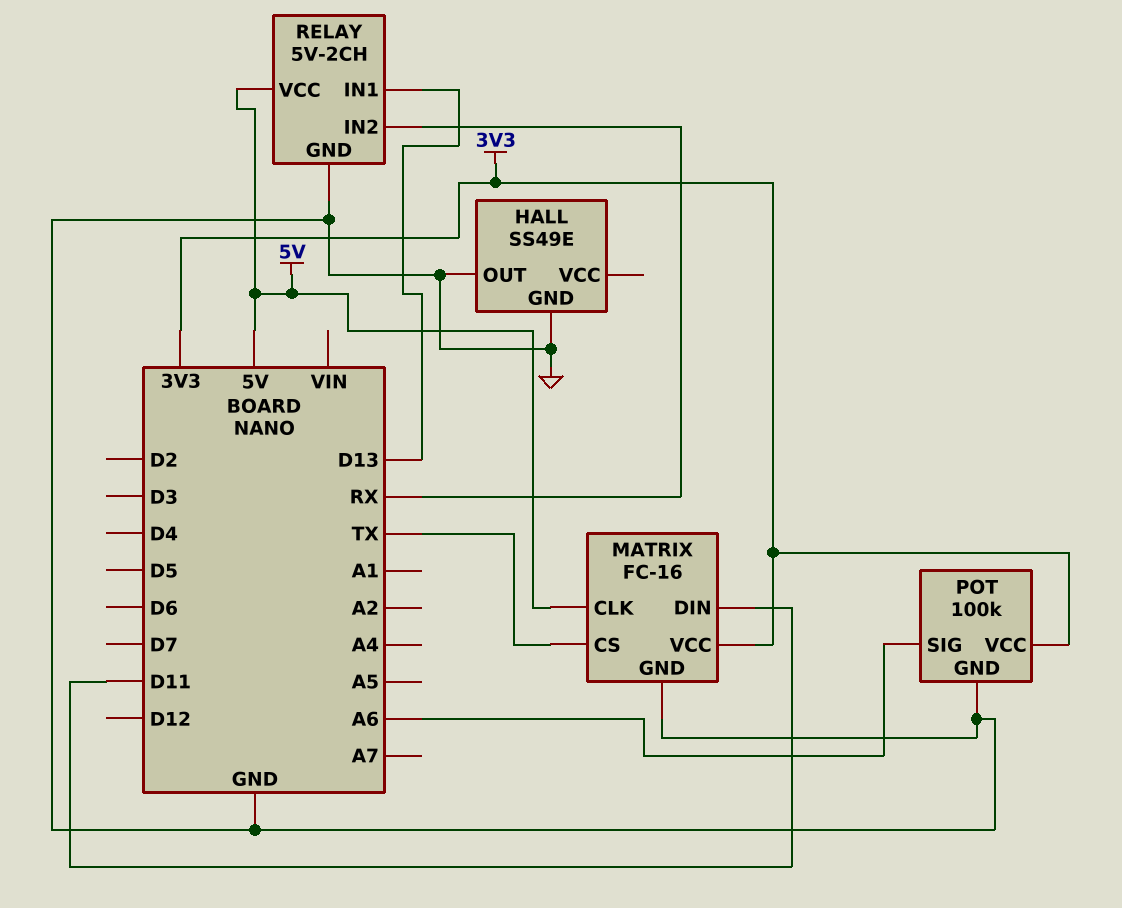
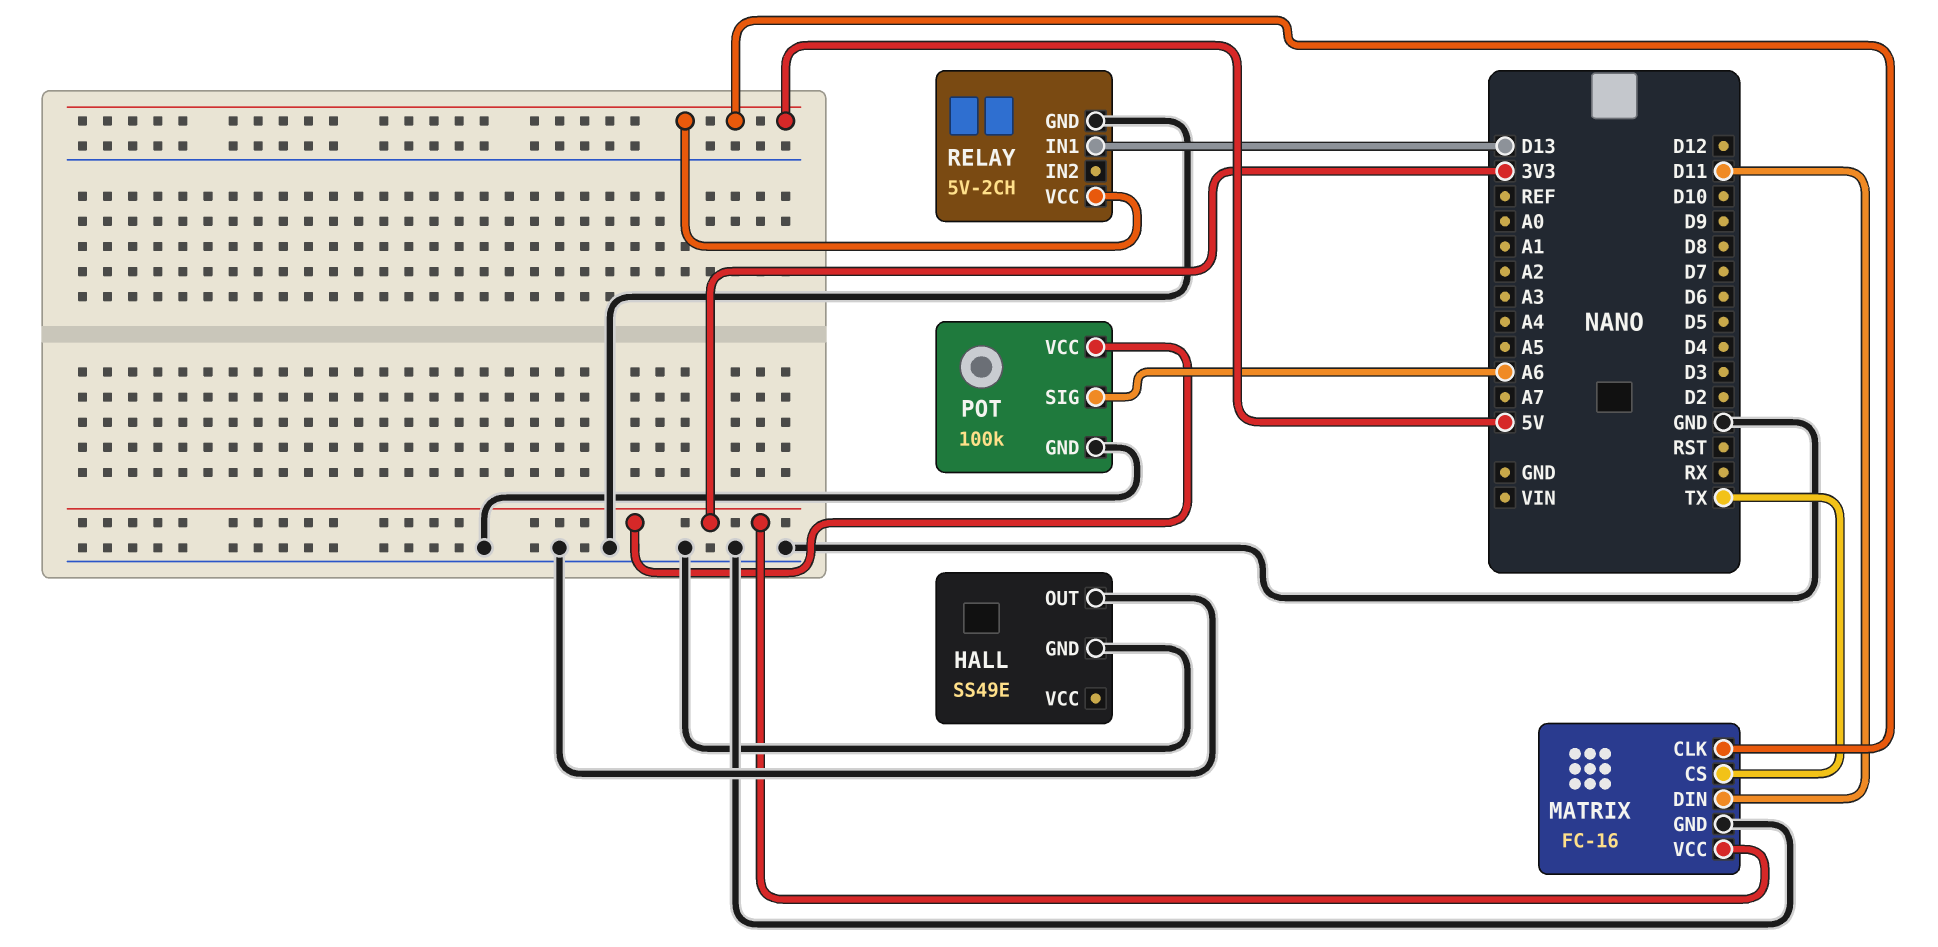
RELAY pin IN2: RX -> none

